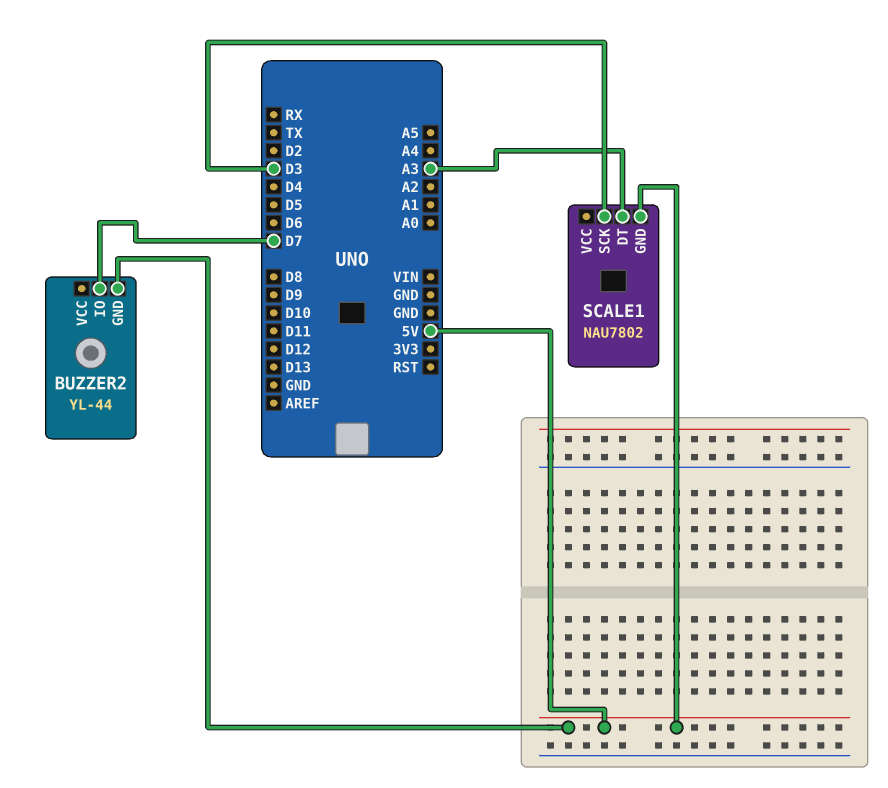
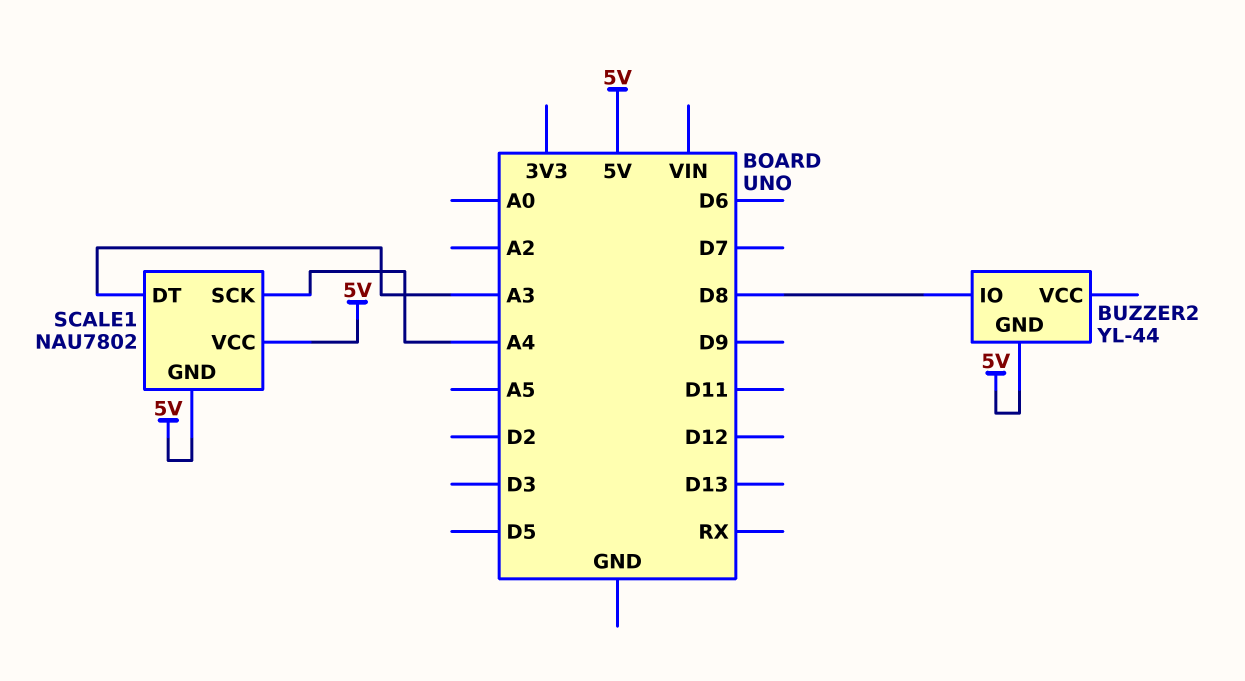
BUZZER2 pin IO: D7 -> D8
SCALE1 pin SCK: D3 -> A4
SCALE1 pin VCC: none -> 5V

